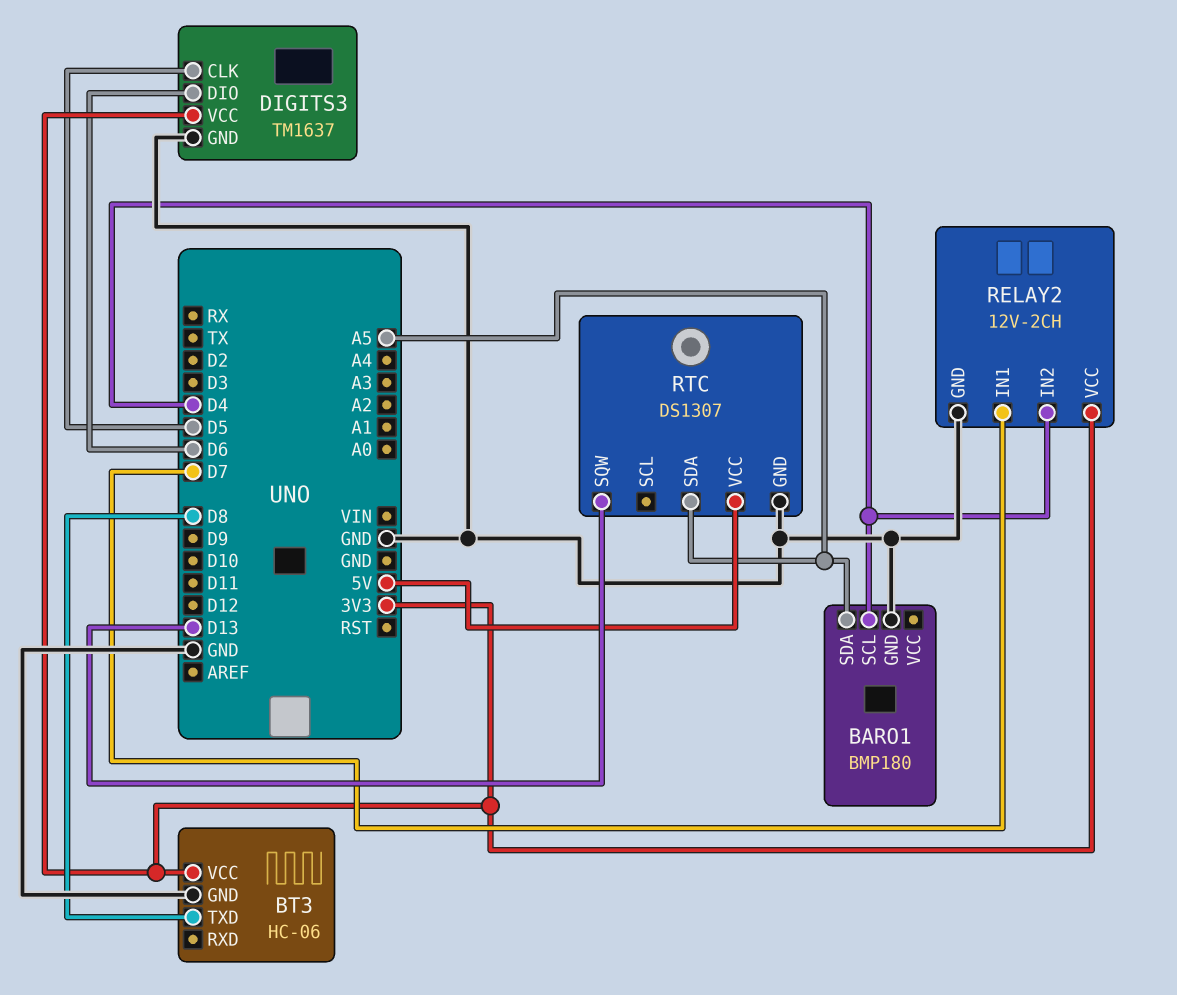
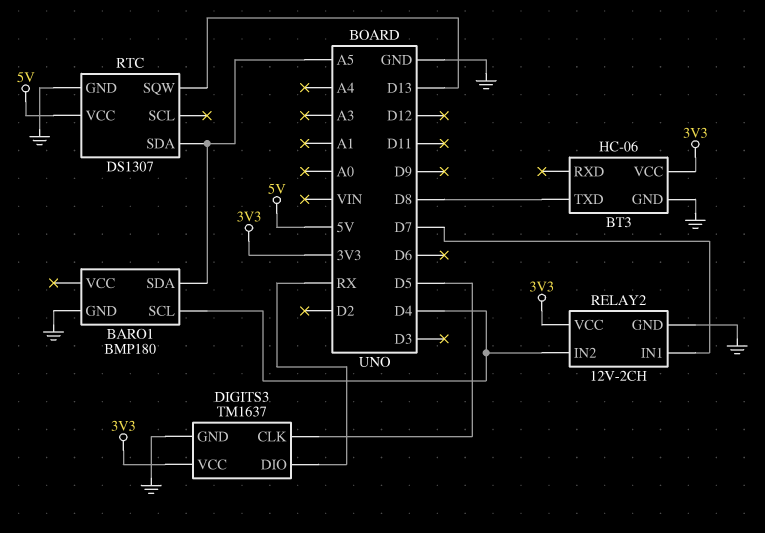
DIGITS3 pin DIO: D6 -> RX

